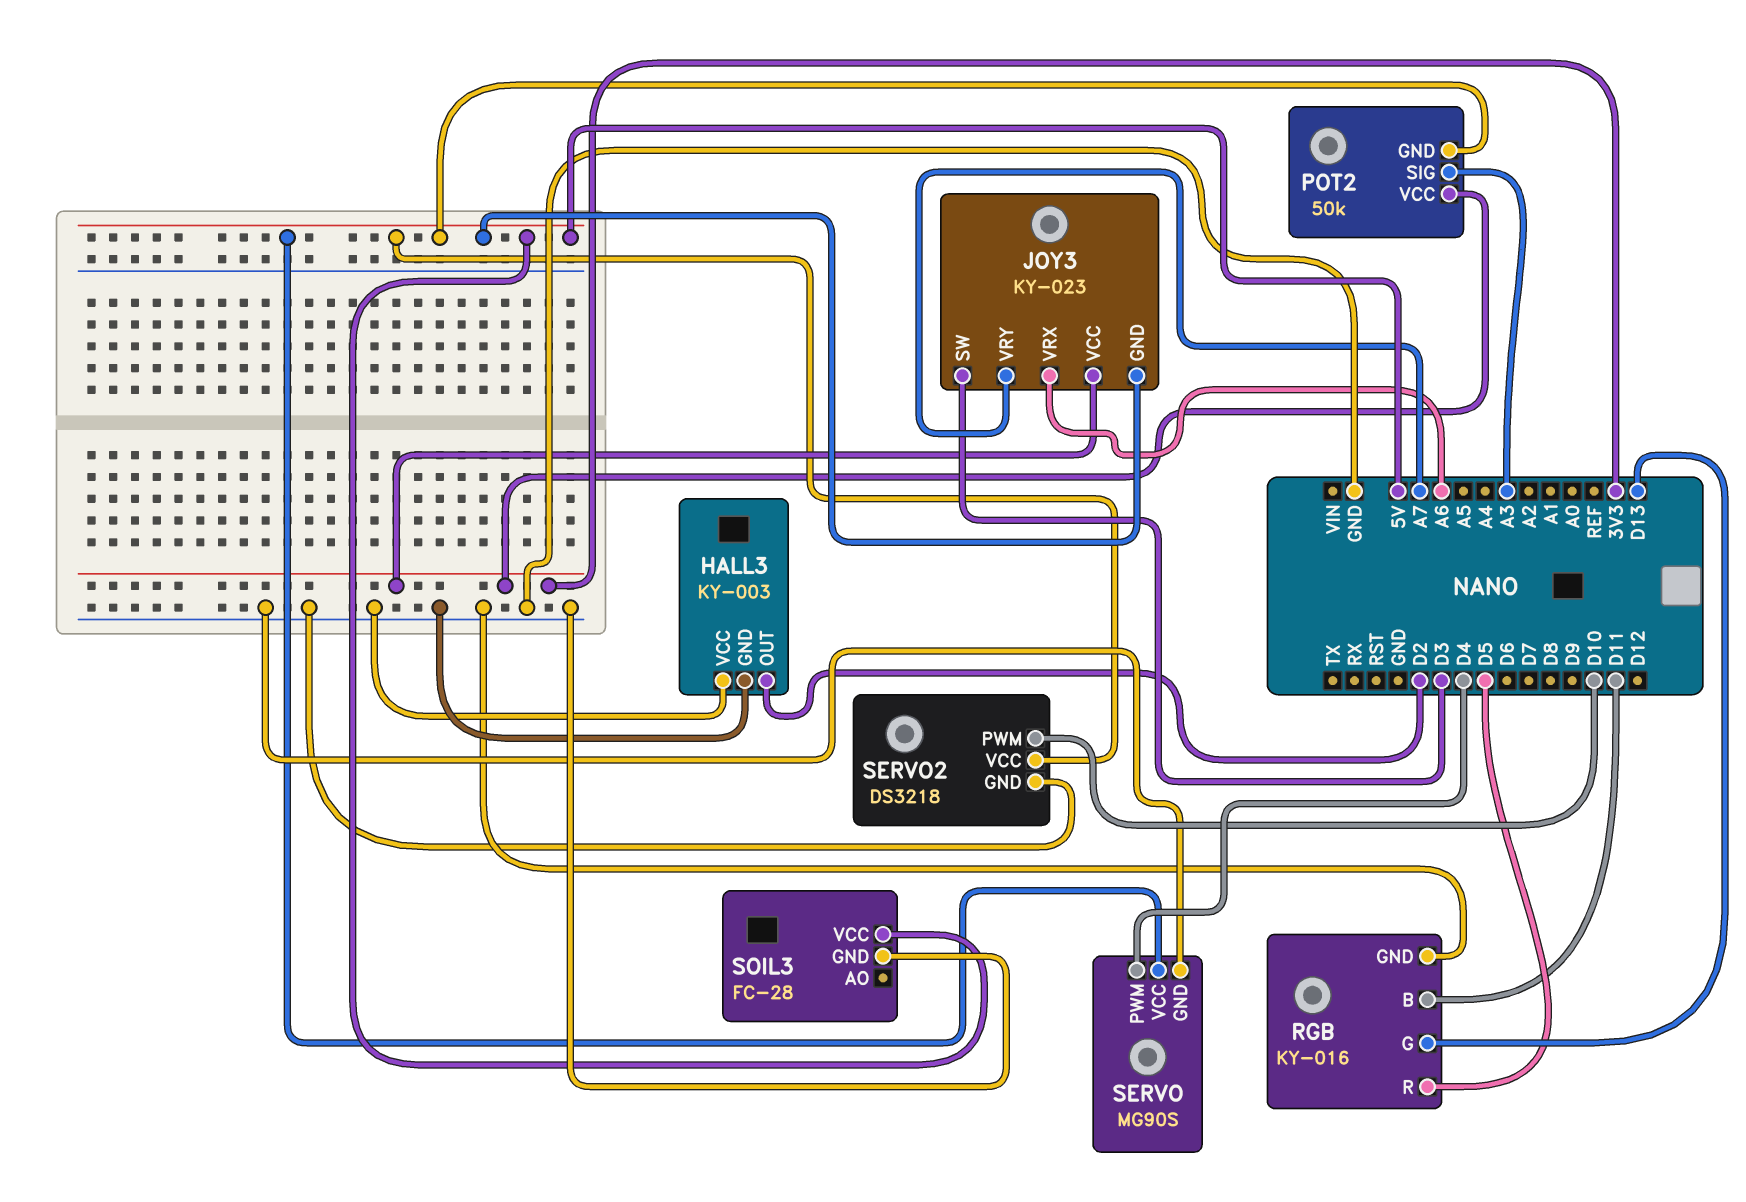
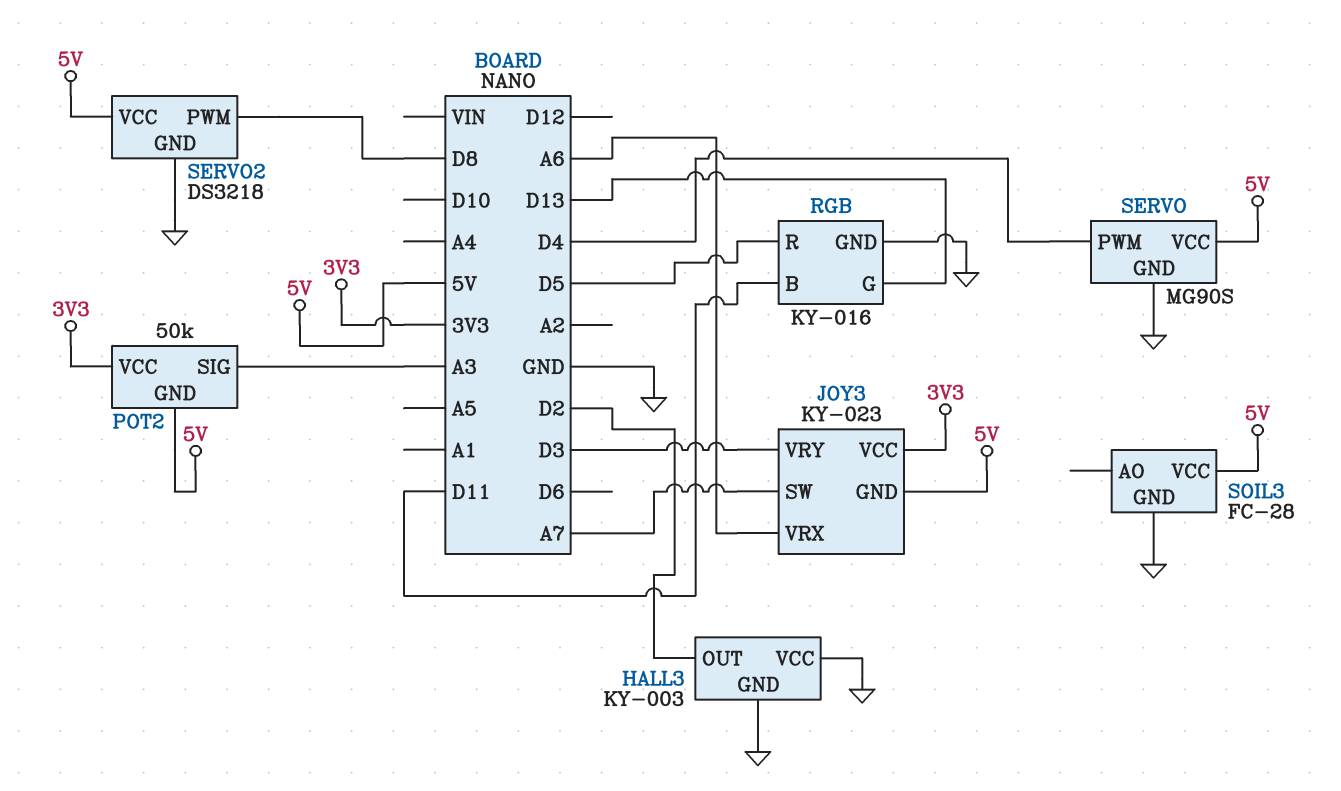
JOY3 pin SW: D3 -> A7
JOY3 pin VRY: A7 -> D3
SERVO2 pin PWM: D10 -> D8

